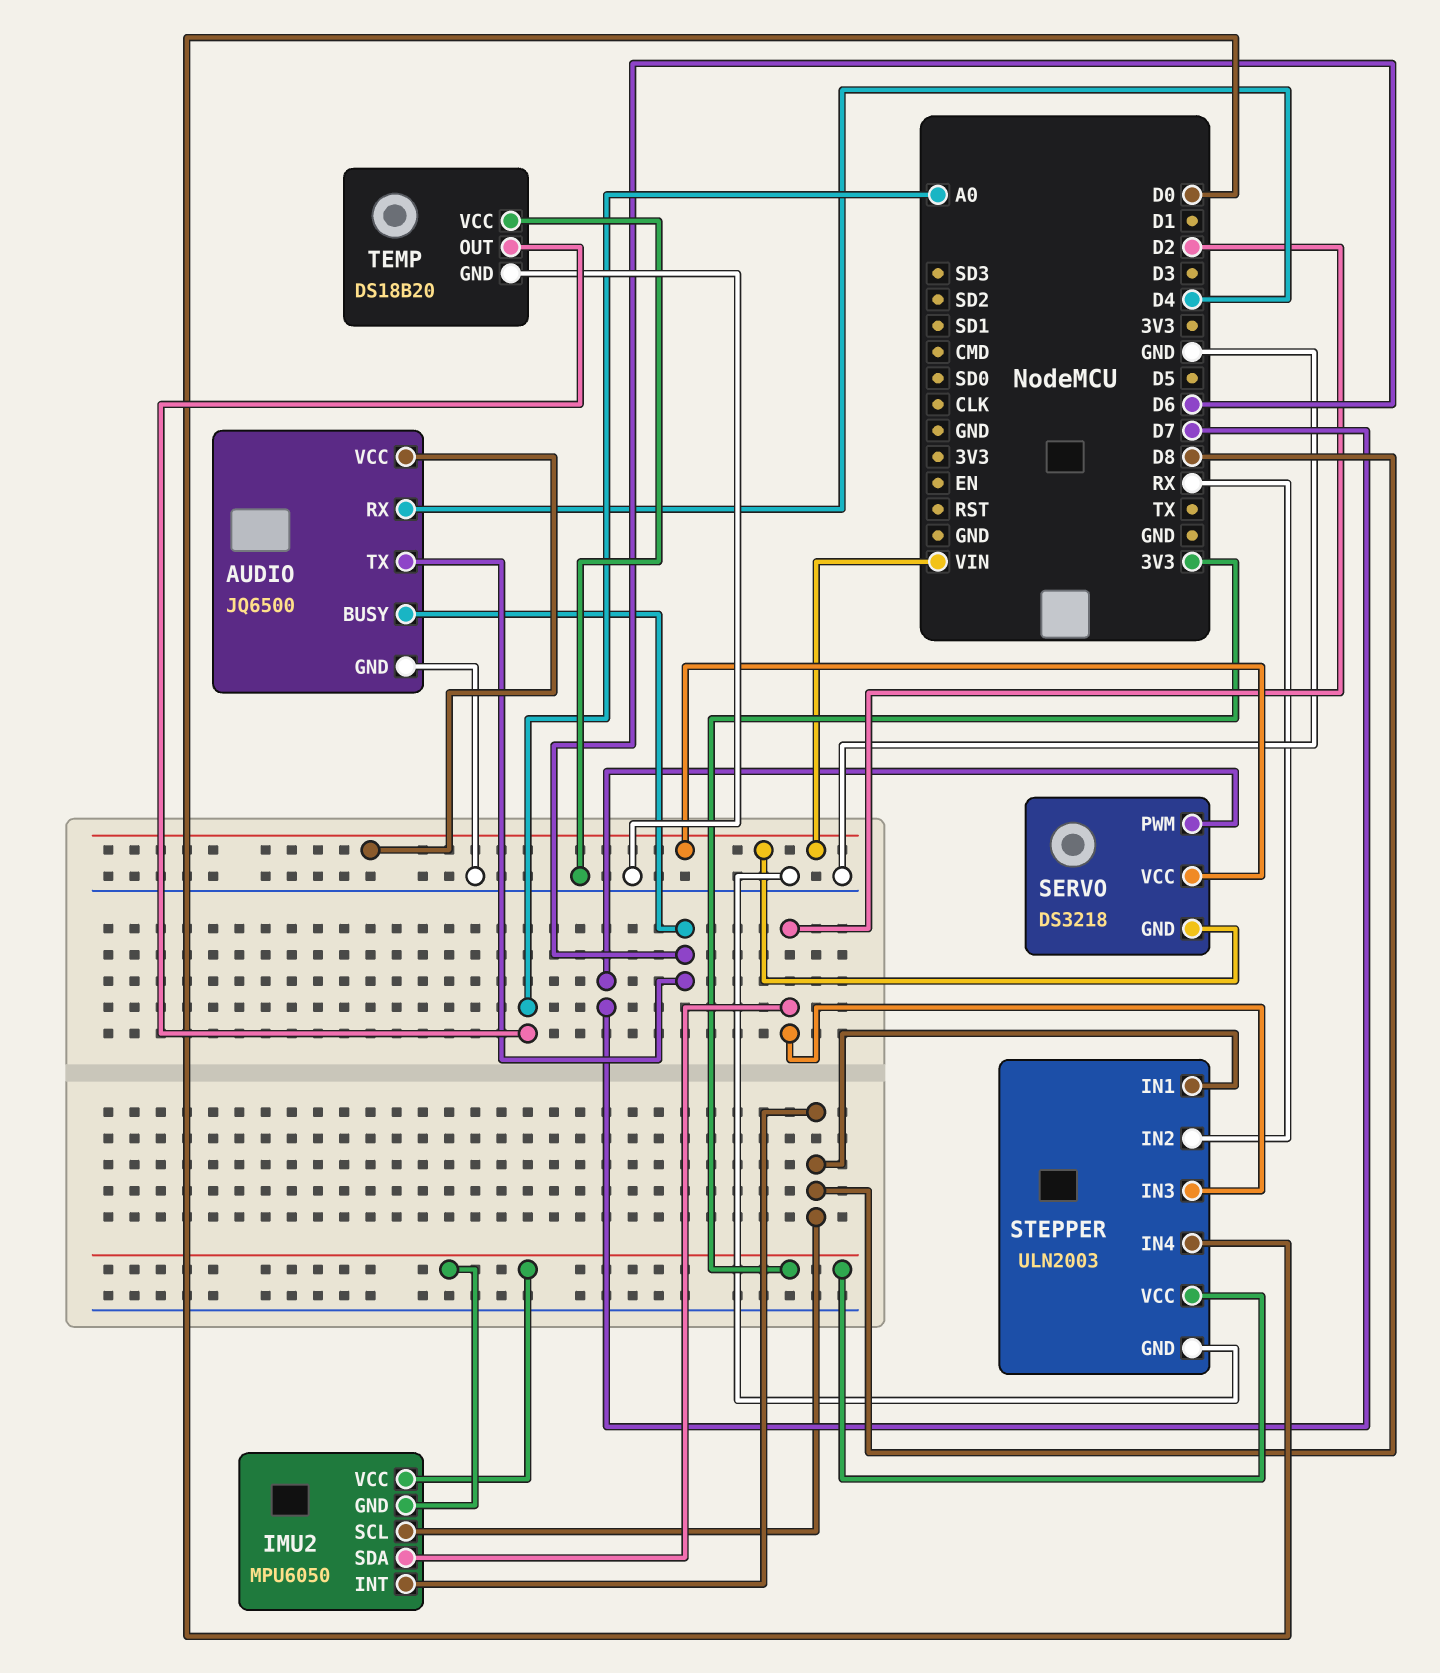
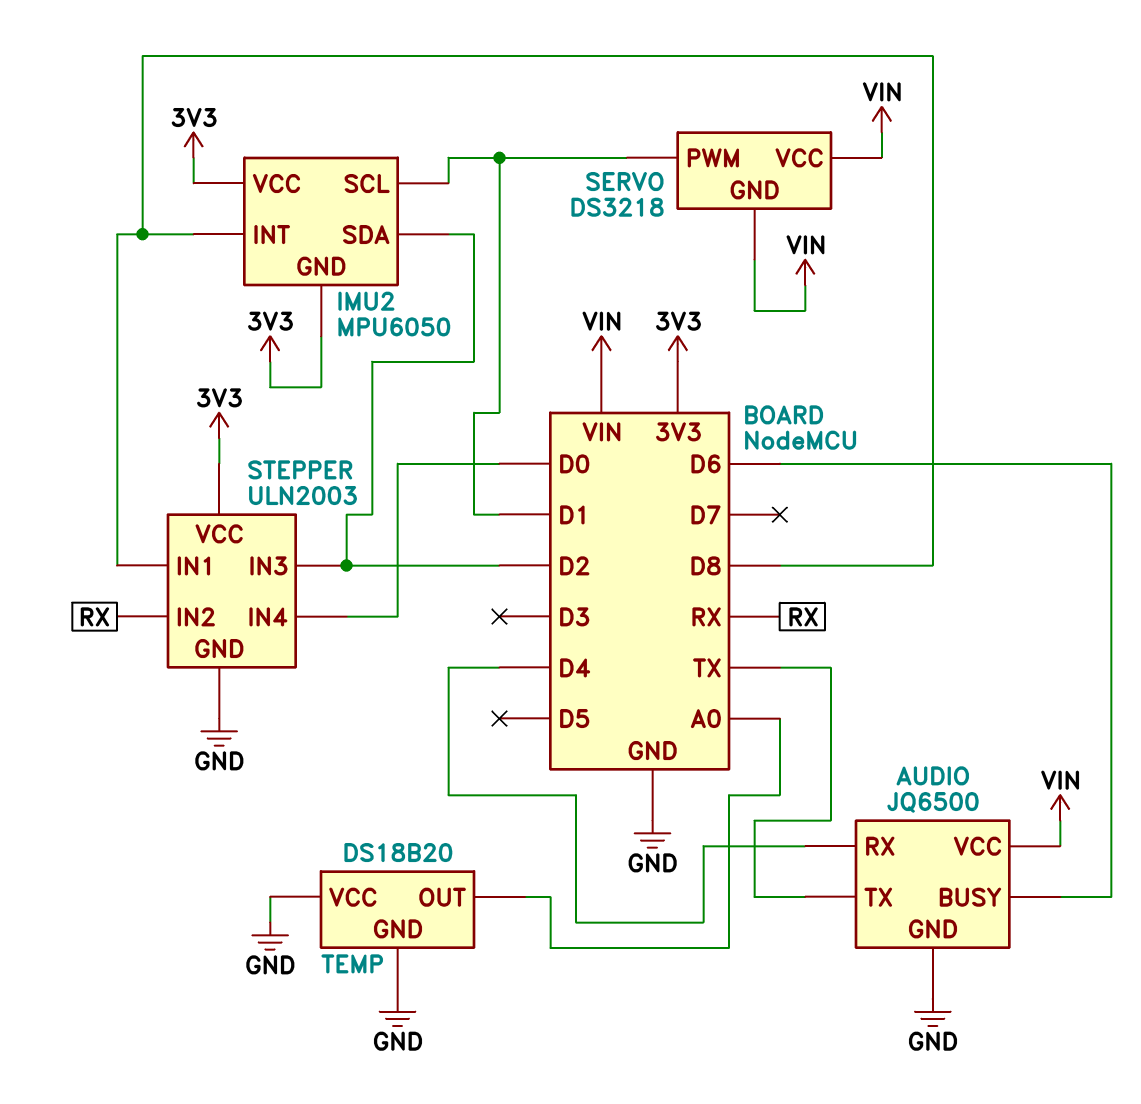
AUDIO pin TX: D6 -> TX
IMU2 pin SCL: D8 -> D1
SERVO pin PWM: D7 -> D1

